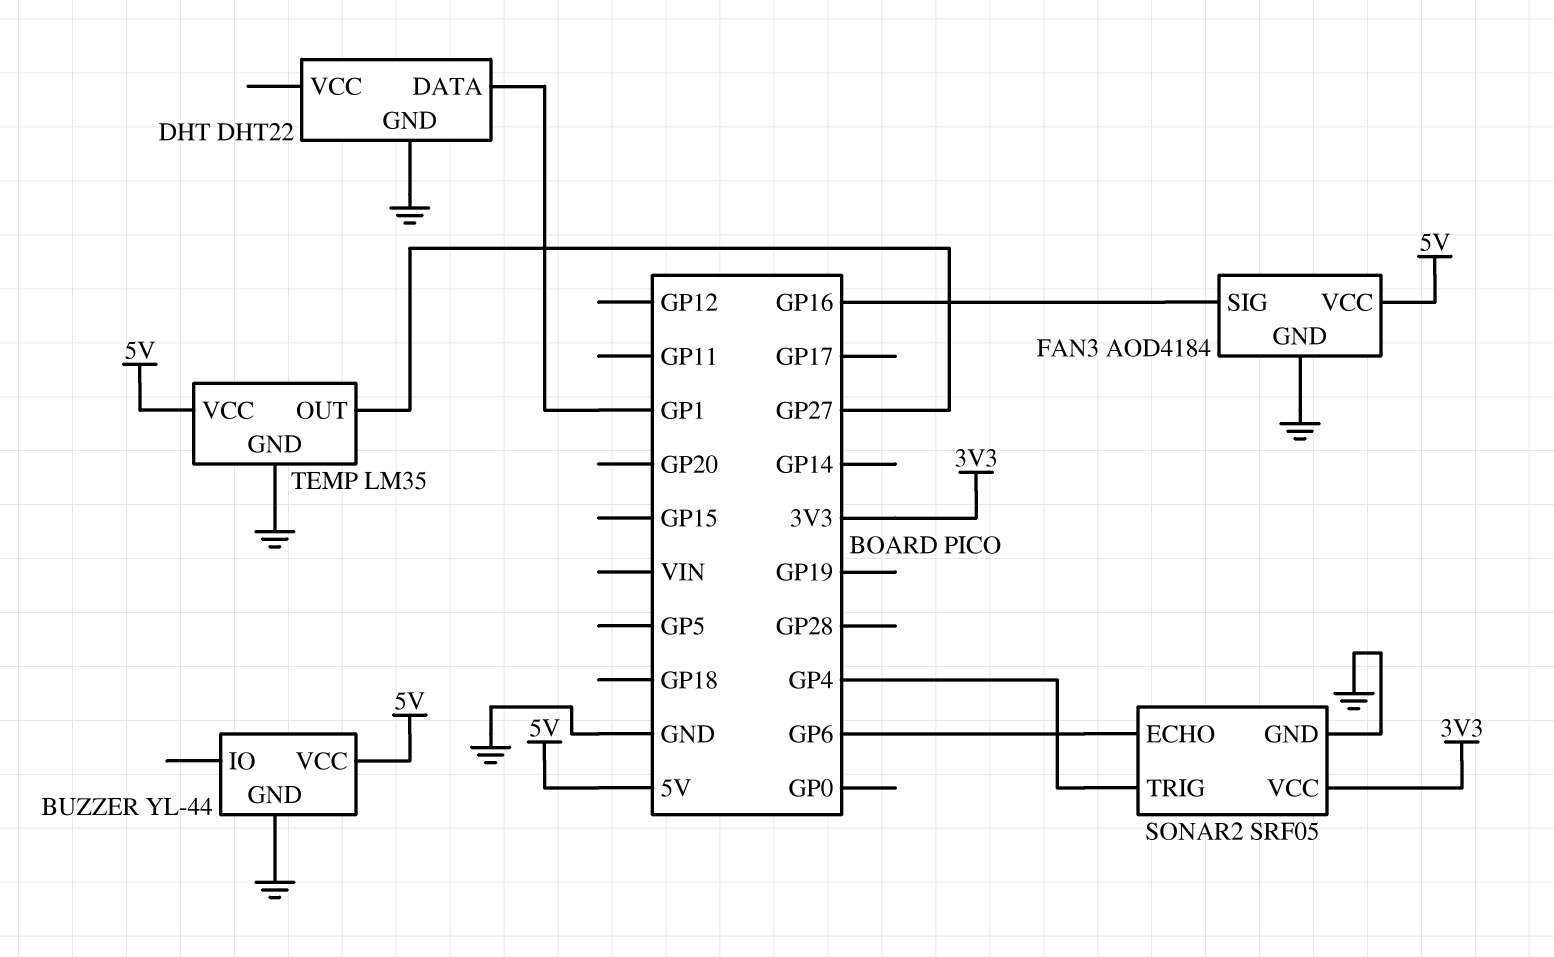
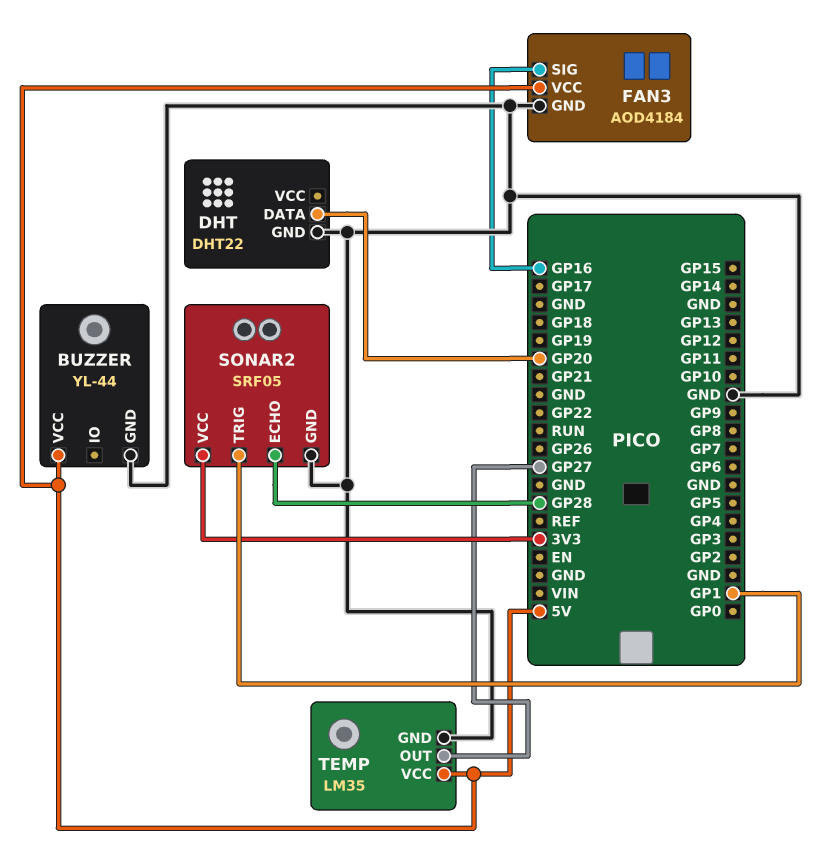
DHT pin DATA: GP1 -> GP20
SONAR2 pin ECHO: GP6 -> GP28
SONAR2 pin TRIG: GP4 -> GP1

